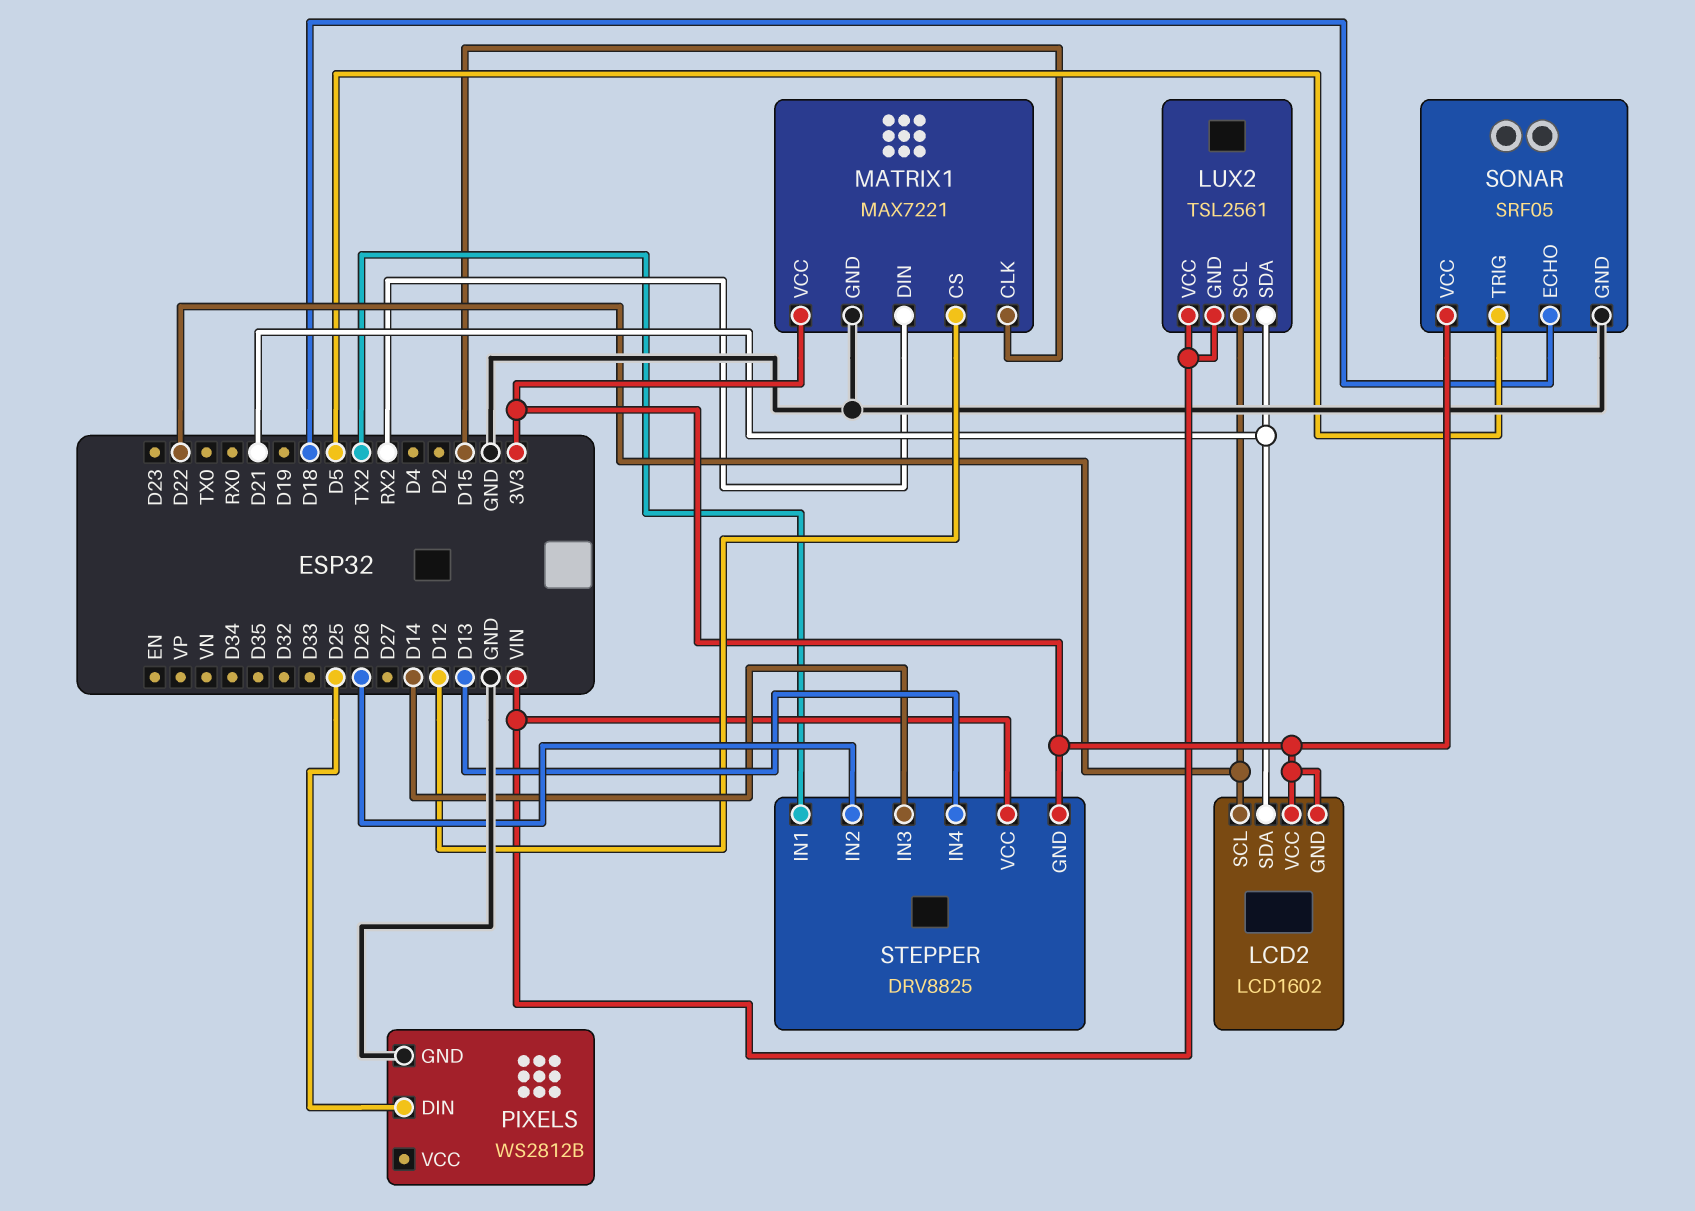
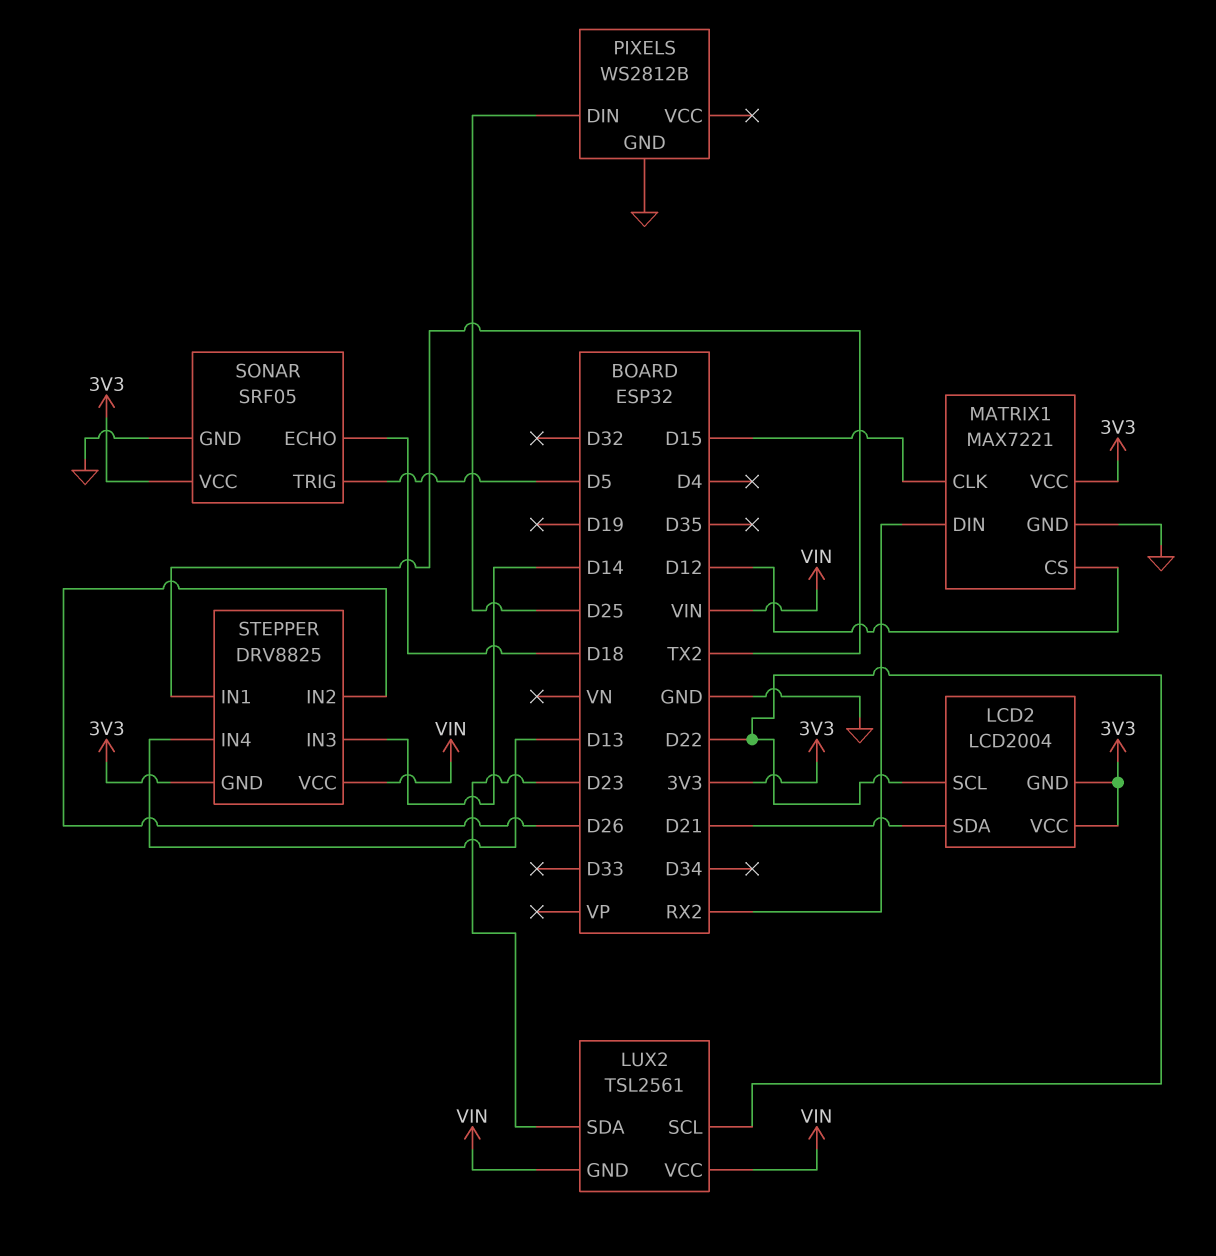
LCD2: LCD1602 -> LCD2004
LUX2 pin SDA: D21 -> D23

